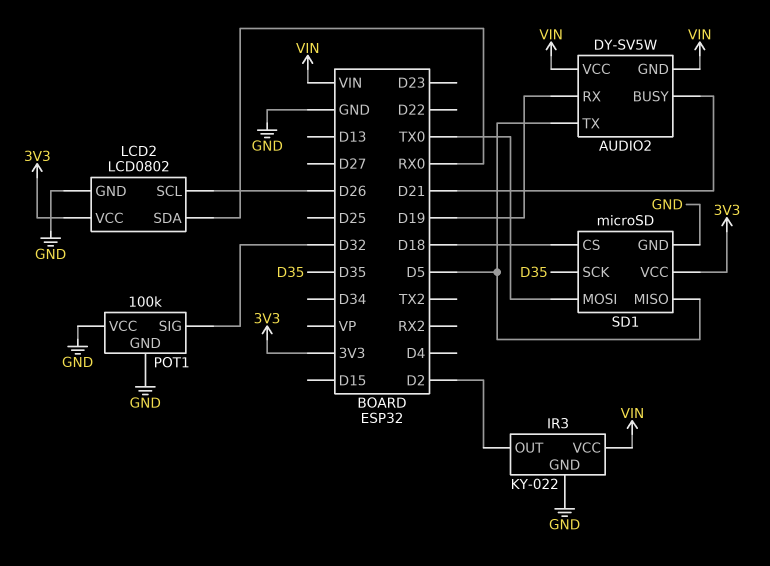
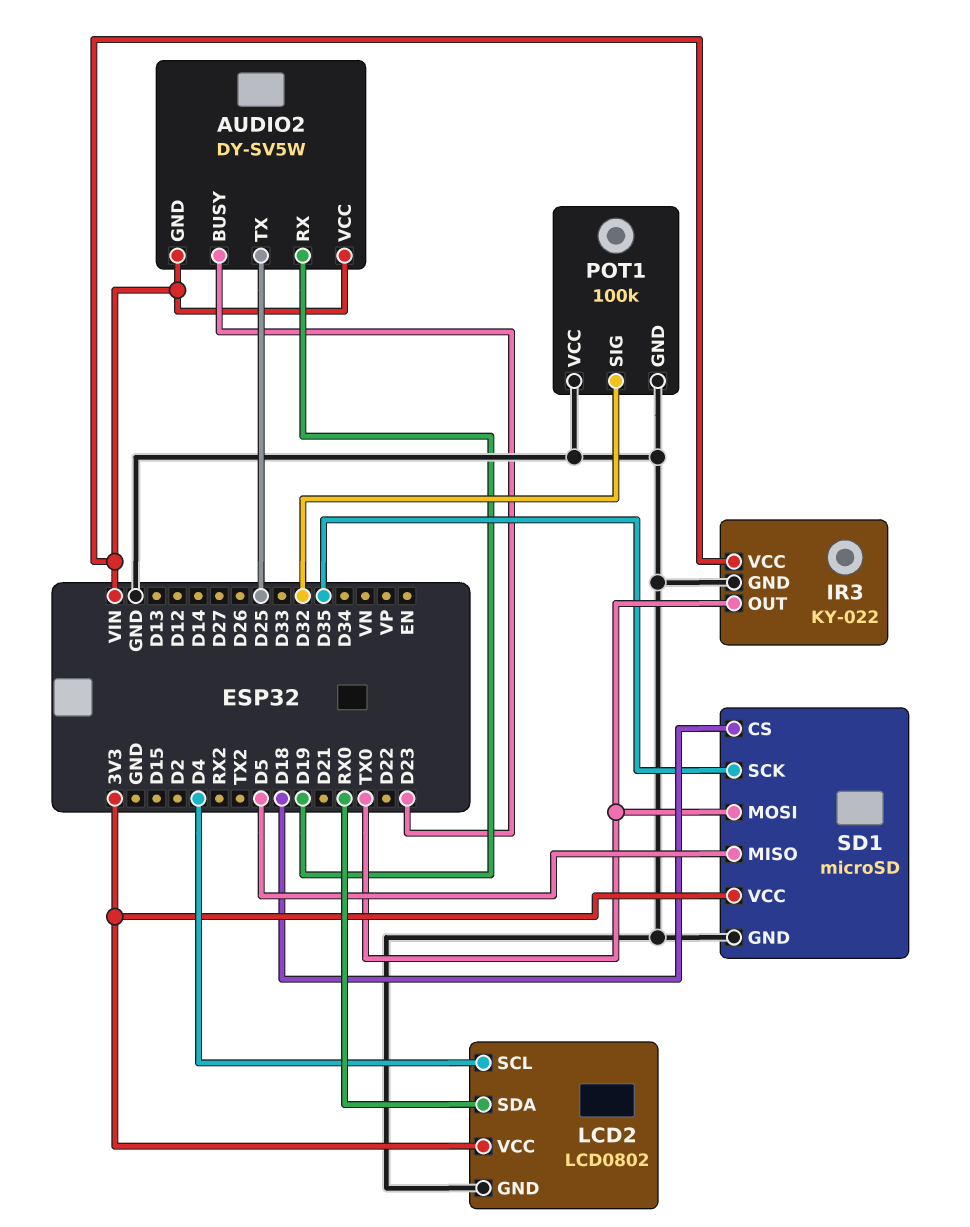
AUDIO2 pin BUSY: D21 -> D23
AUDIO2 pin TX: D5 -> D25
IR3 pin OUT: D2 -> TX0
LCD2 pin SCL: D26 -> D4

